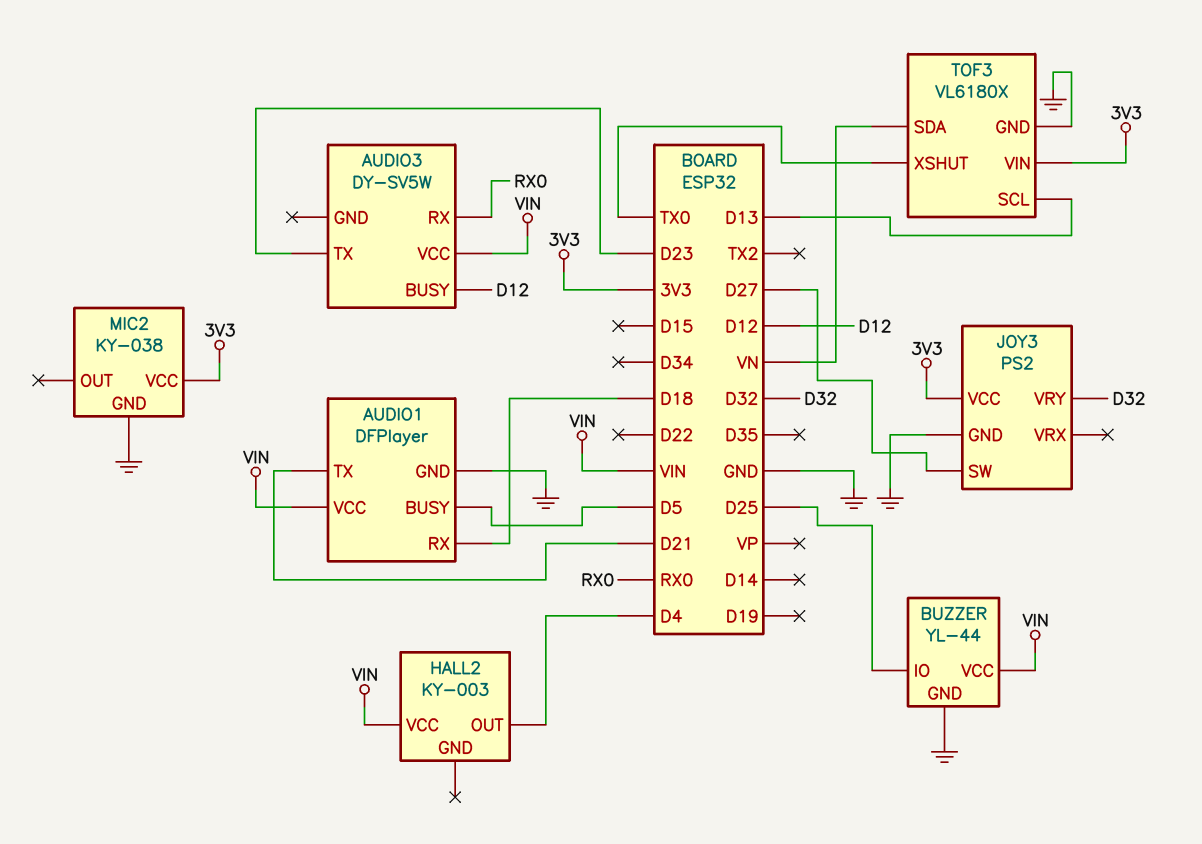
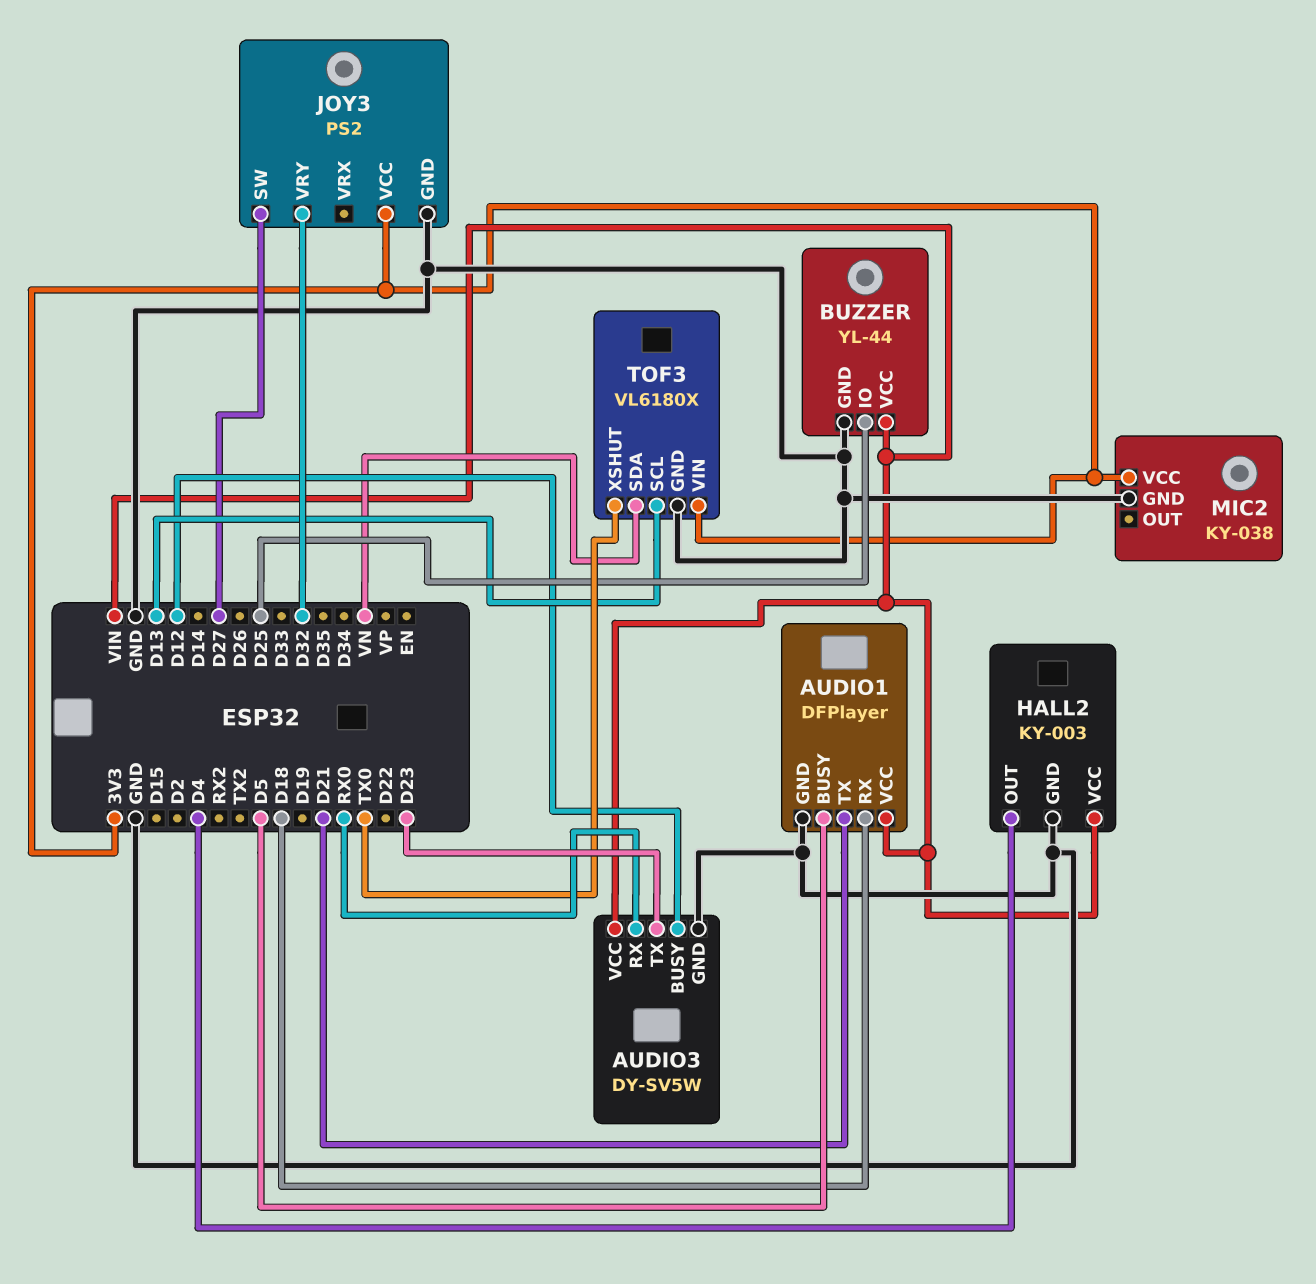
AUDIO3 pin GND: none -> GND
HALL2 pin GND: none -> GND

